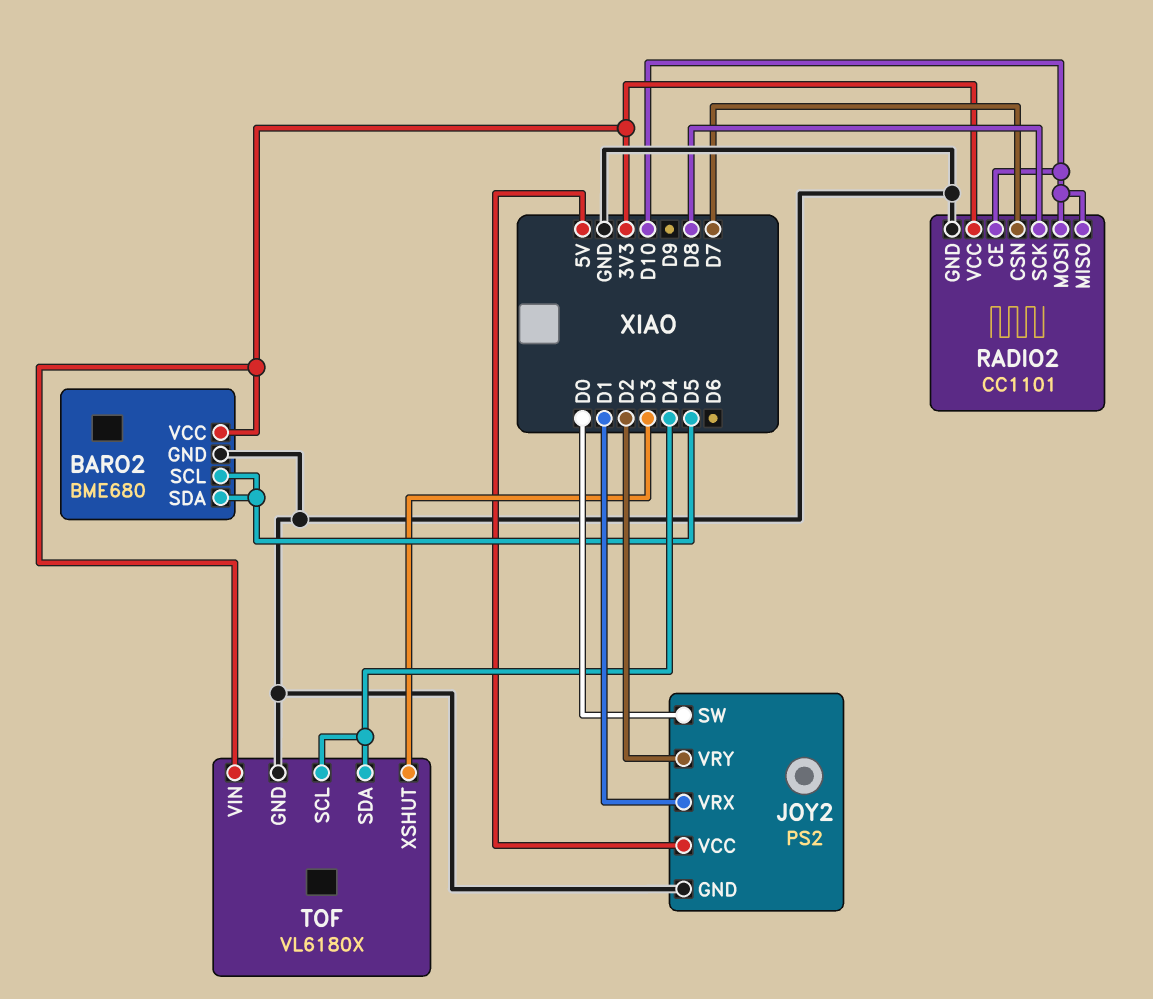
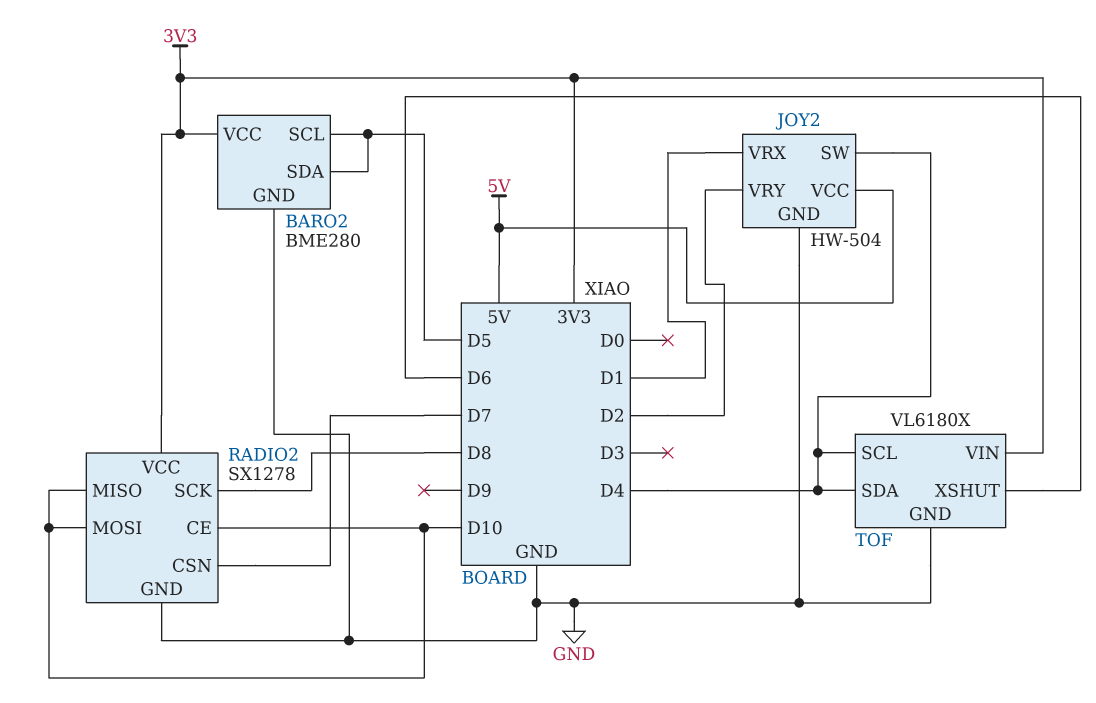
BARO2: BME680 -> BME280
JOY2: PS2 -> HW-504
JOY2 pin SW: D0 -> D4
RADIO2: CC1101 -> SX1278
TOF pin XSHUT: D3 -> D6

